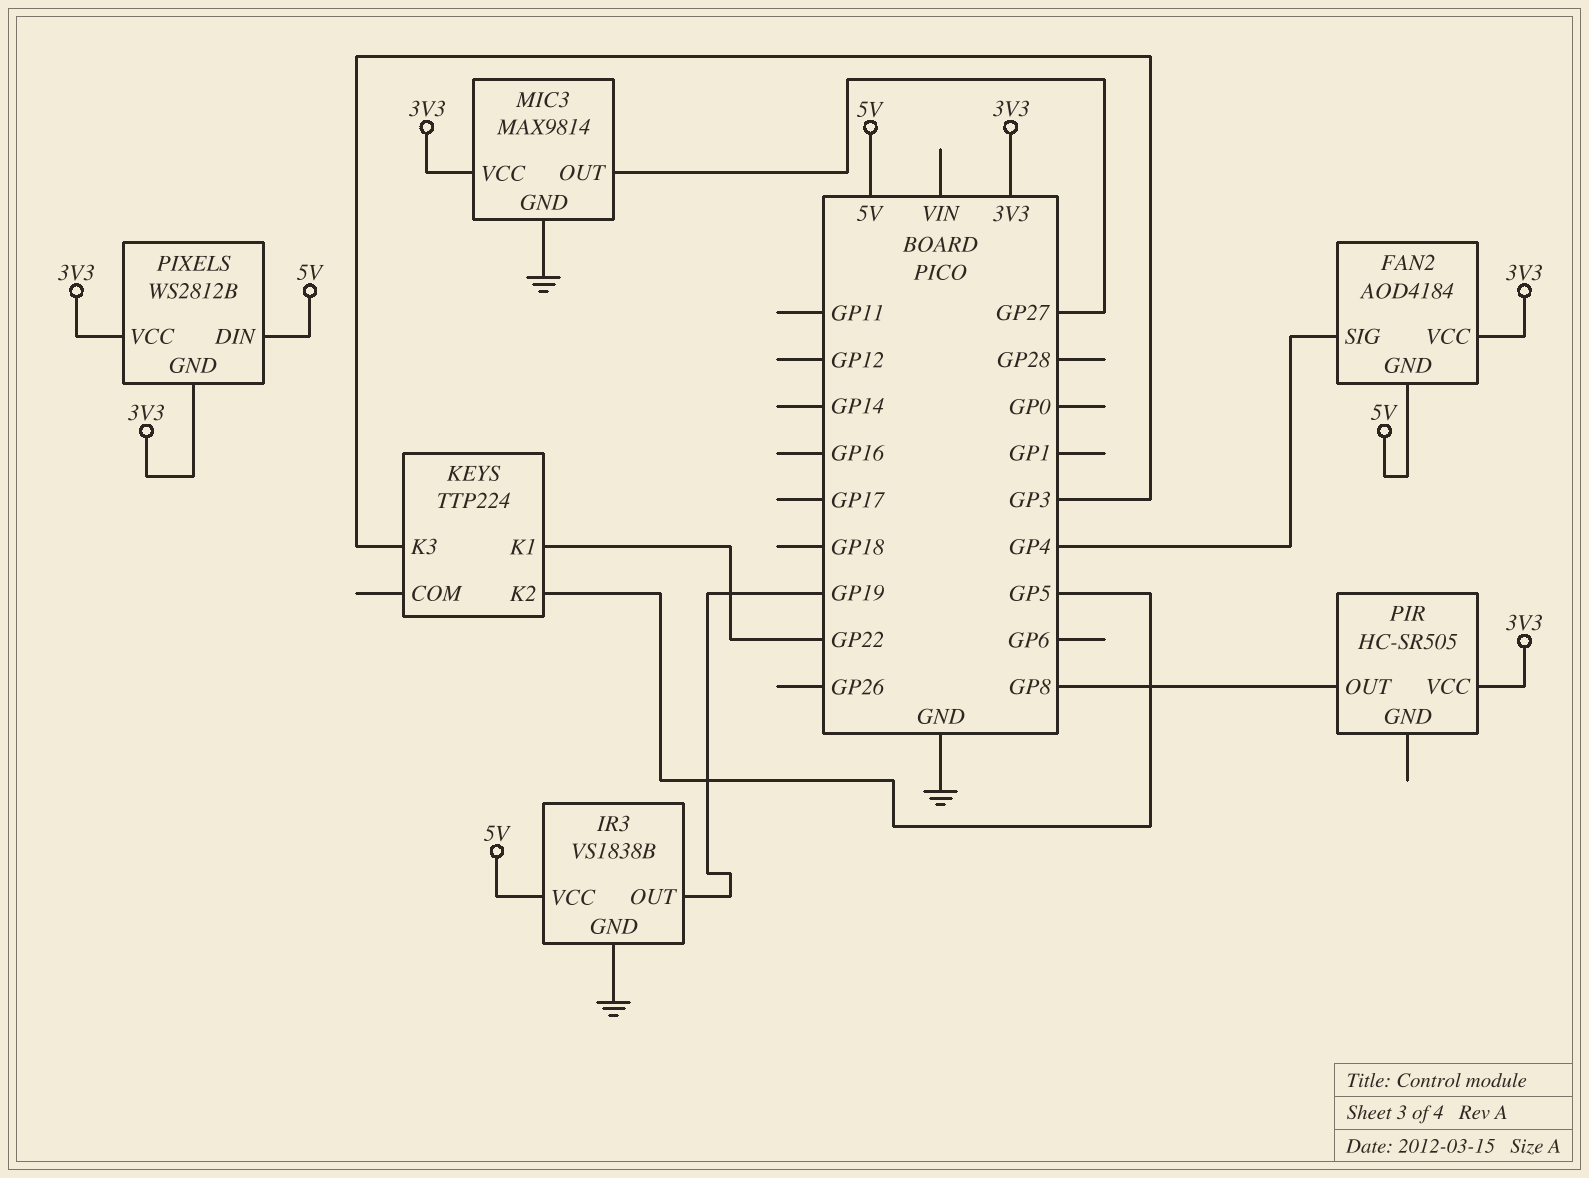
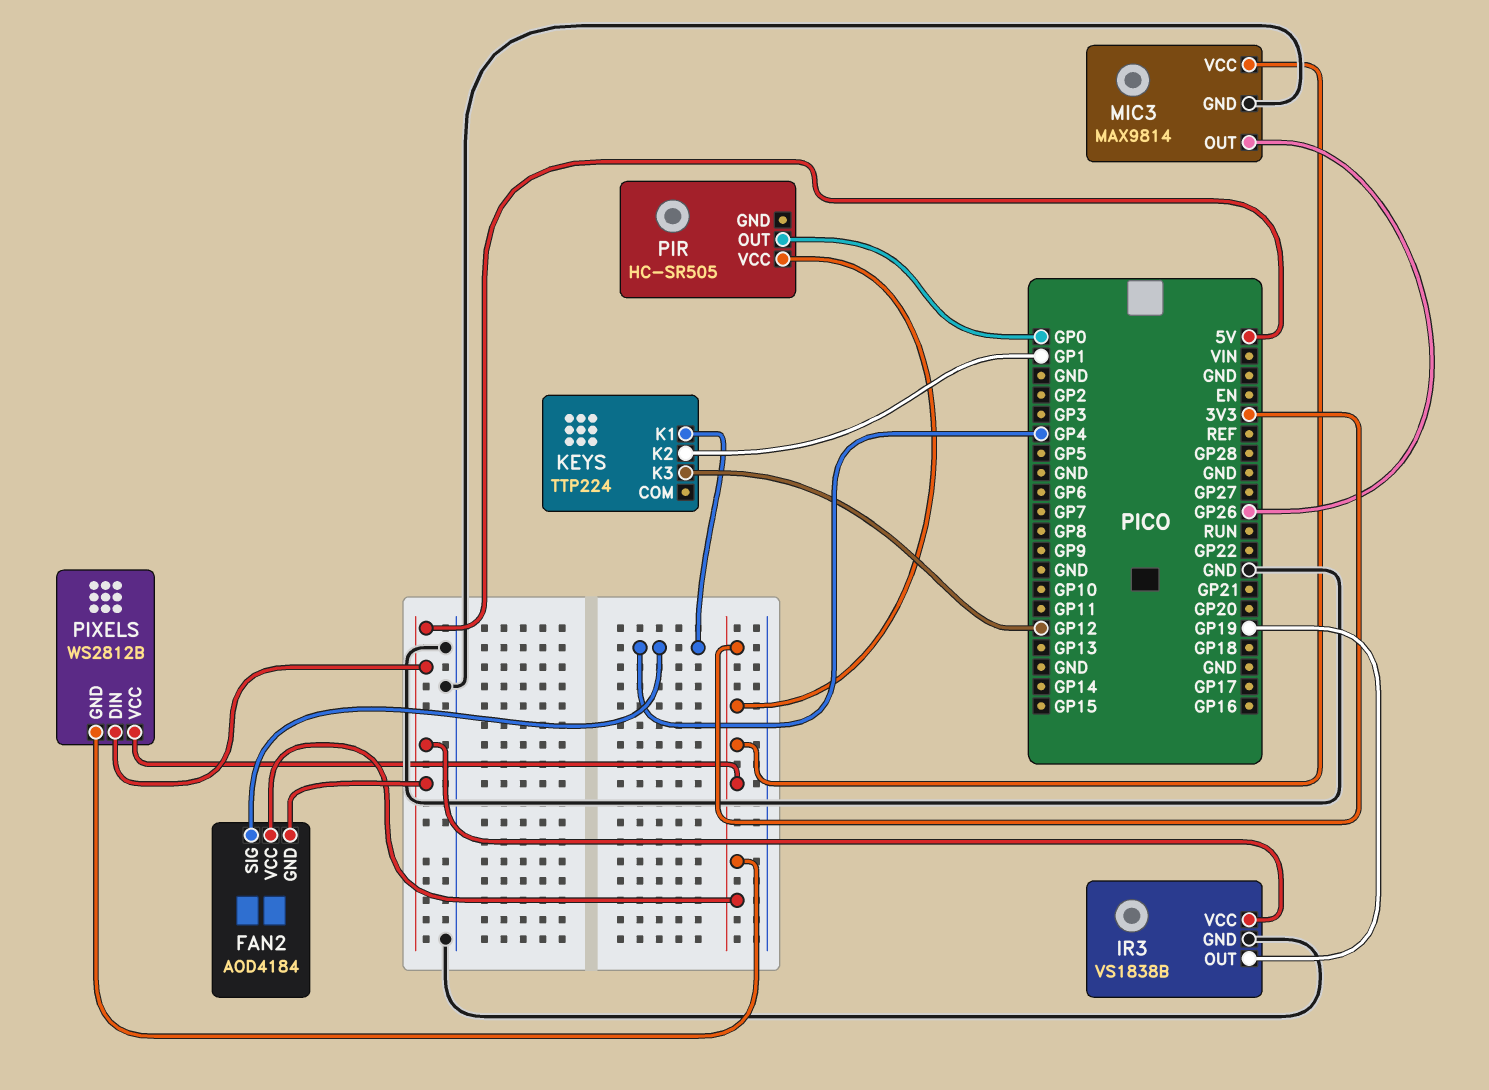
KEYS pin K1: GP22 -> GP4
KEYS pin K2: GP5 -> GP1
KEYS pin K3: GP3 -> GP12
MIC3 pin OUT: GP27 -> GP26
PIR pin OUT: GP8 -> GP0

